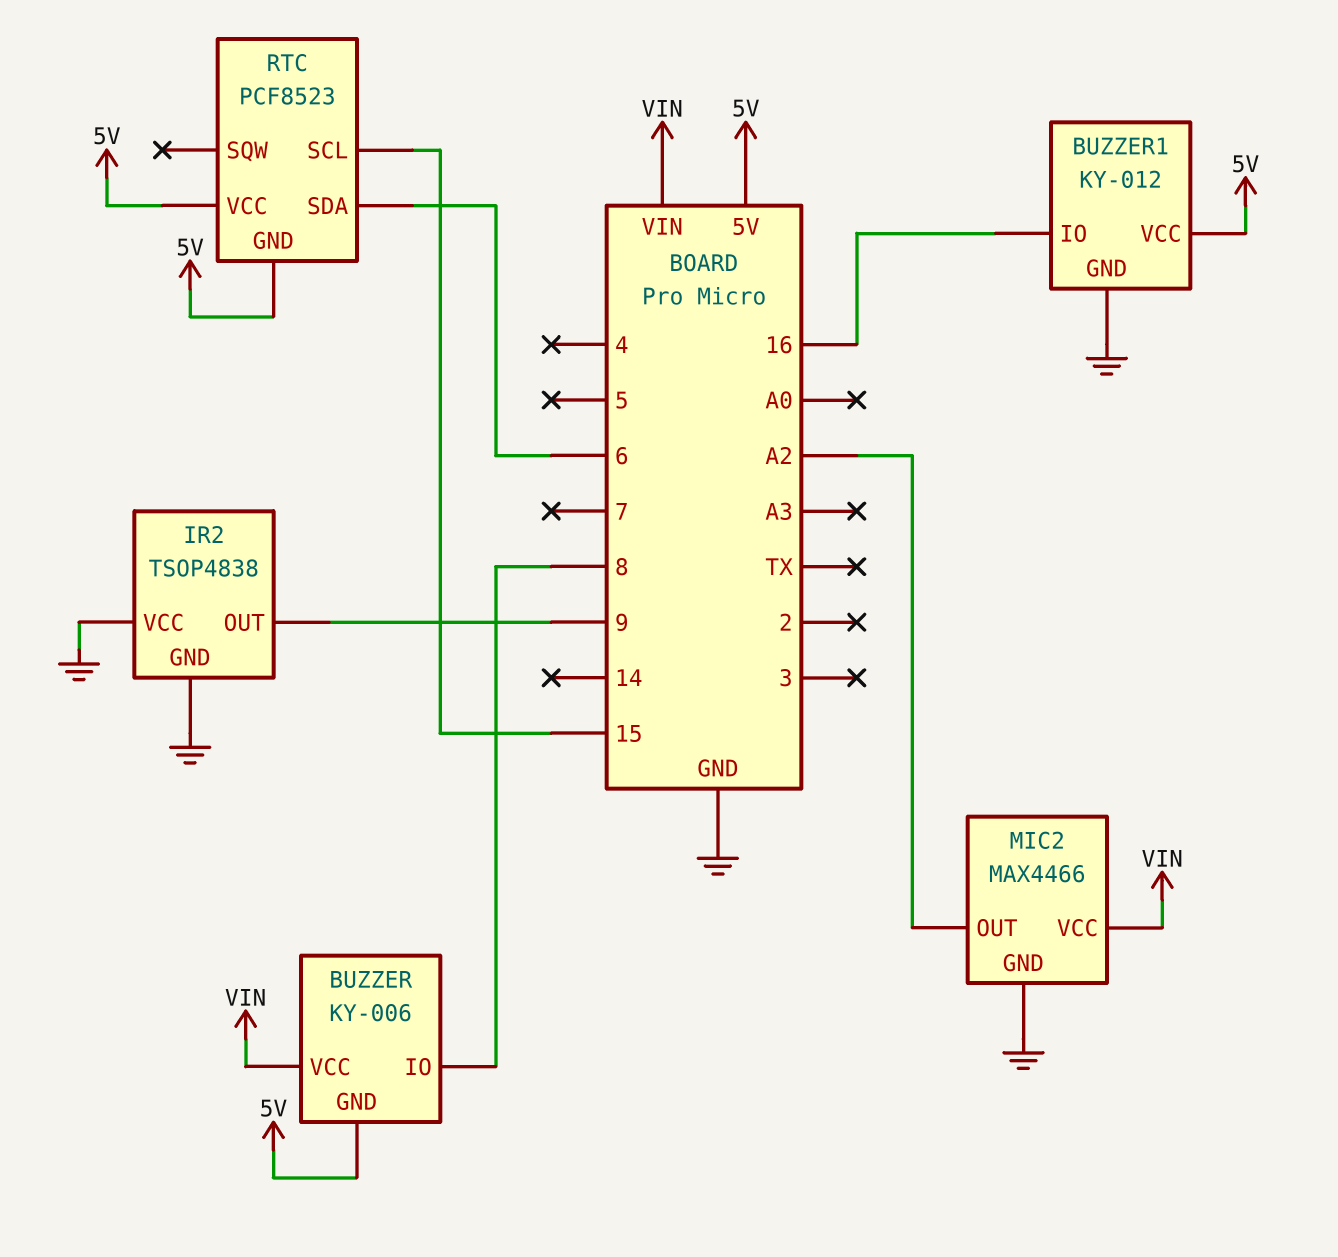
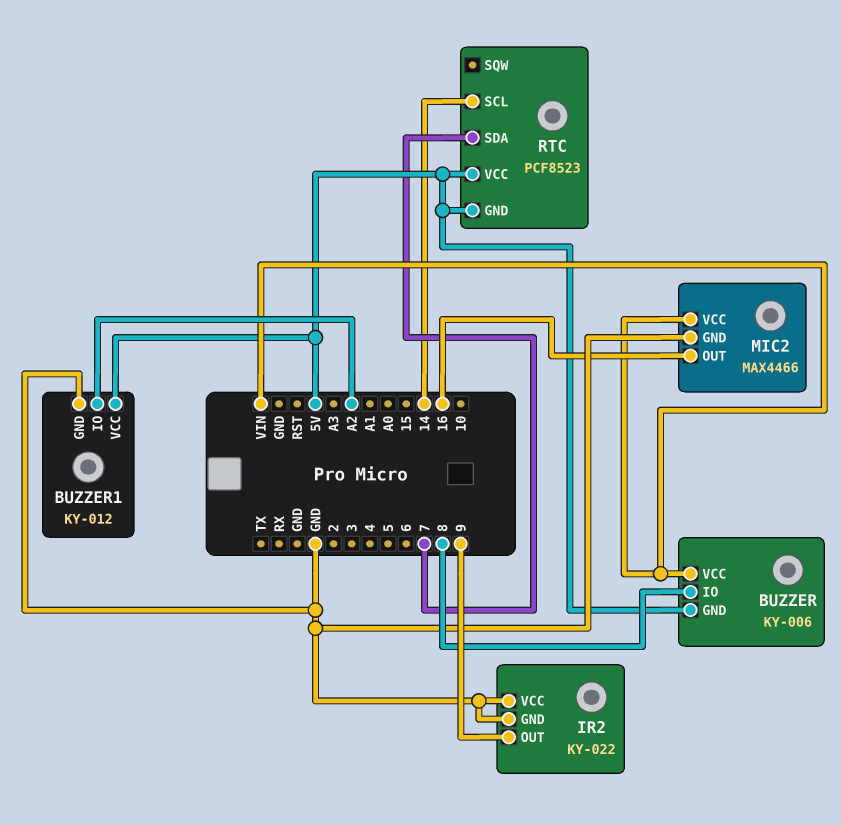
BUZZER1 pin IO: 16 -> A2
IR2: TSOP4838 -> KY-022
MIC2 pin OUT: A2 -> 16
RTC pin SCL: 15 -> 14
RTC pin SDA: 6 -> 7

